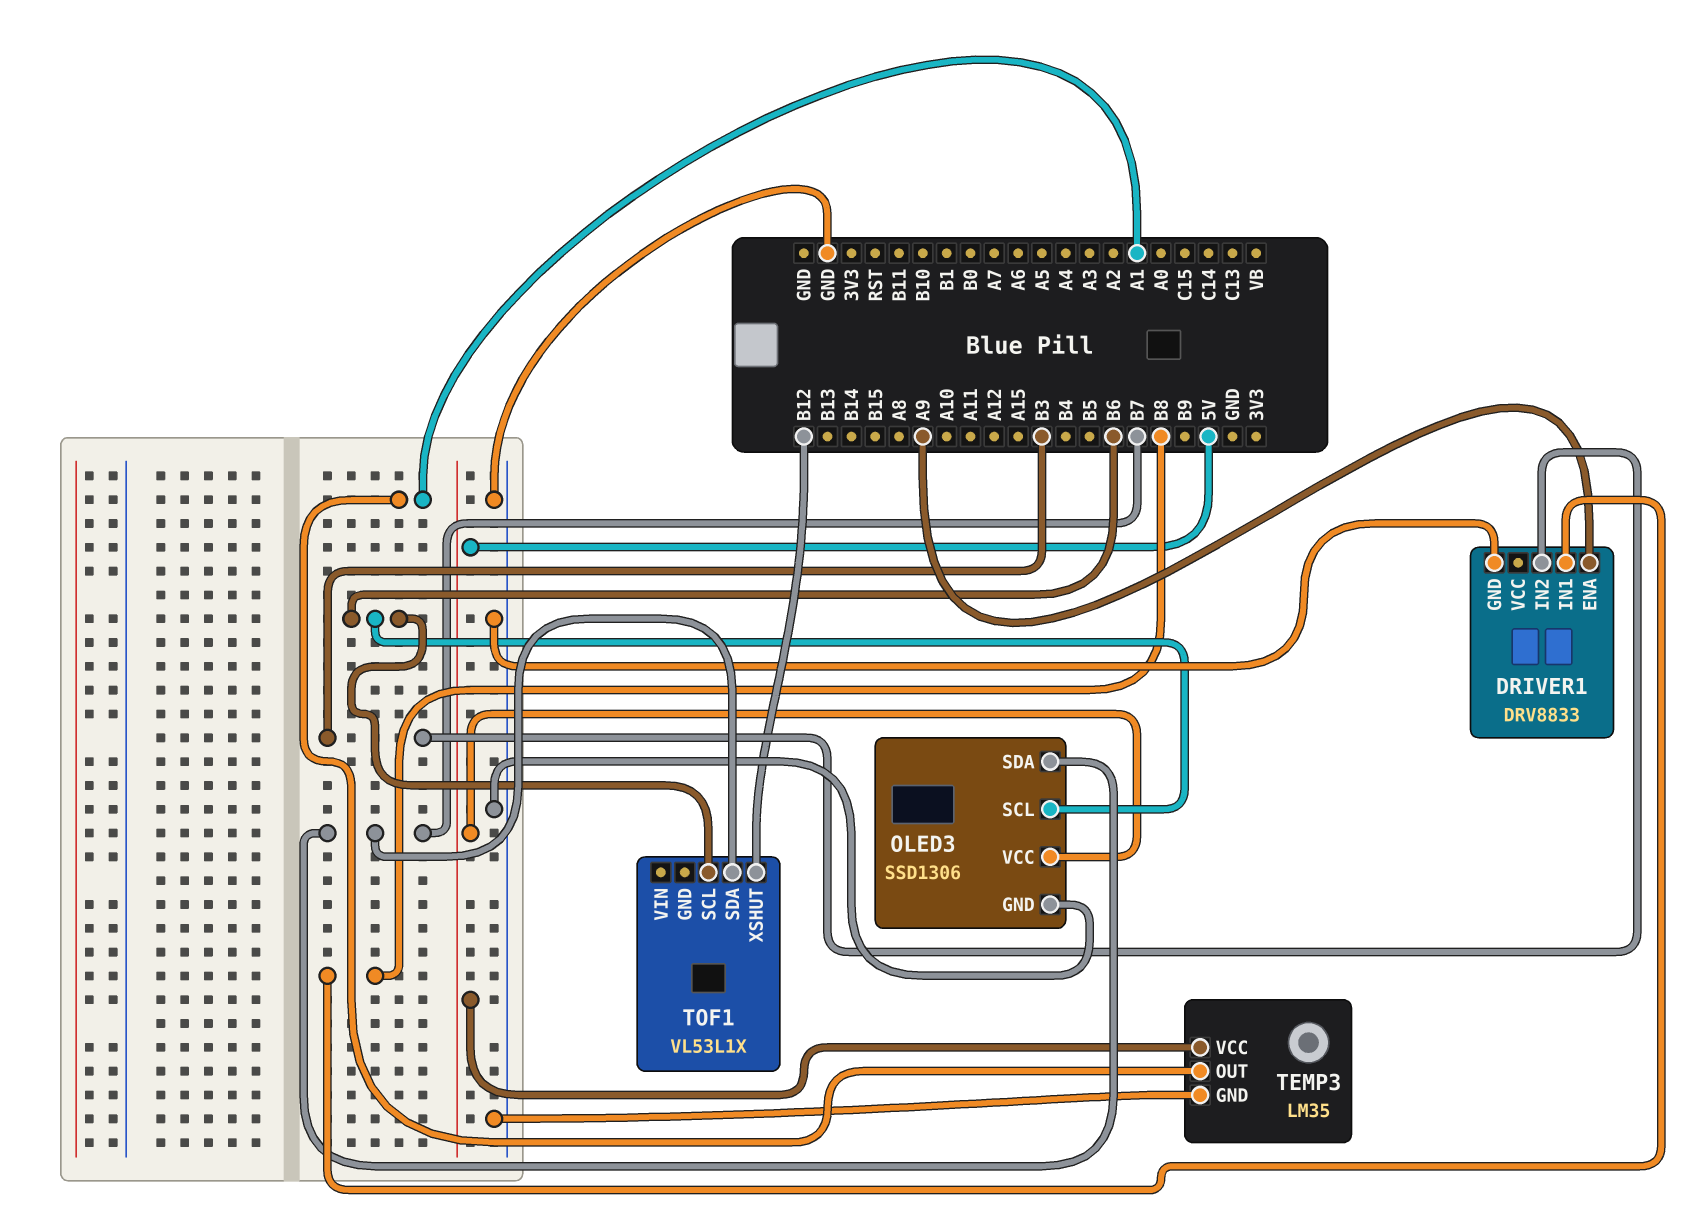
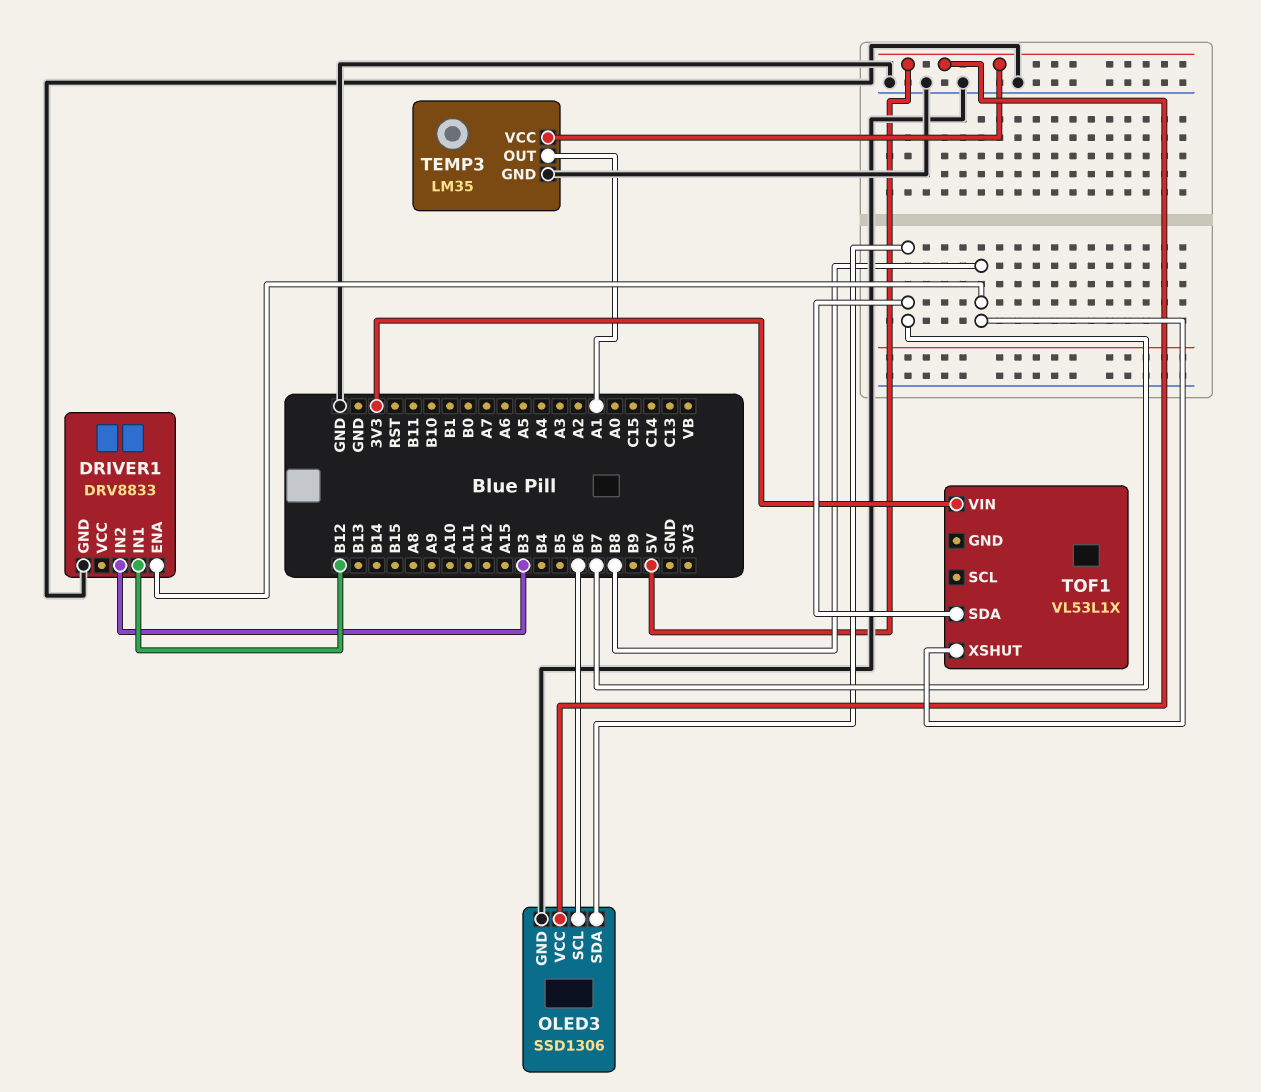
DRIVER1 pin ENA: A9 -> B8
DRIVER1 pin IN1: B8 -> B12
TOF1 pin SCL: B6 -> none
TOF1 pin VIN: none -> 3V3
TOF1 pin XSHUT: B12 -> B8

